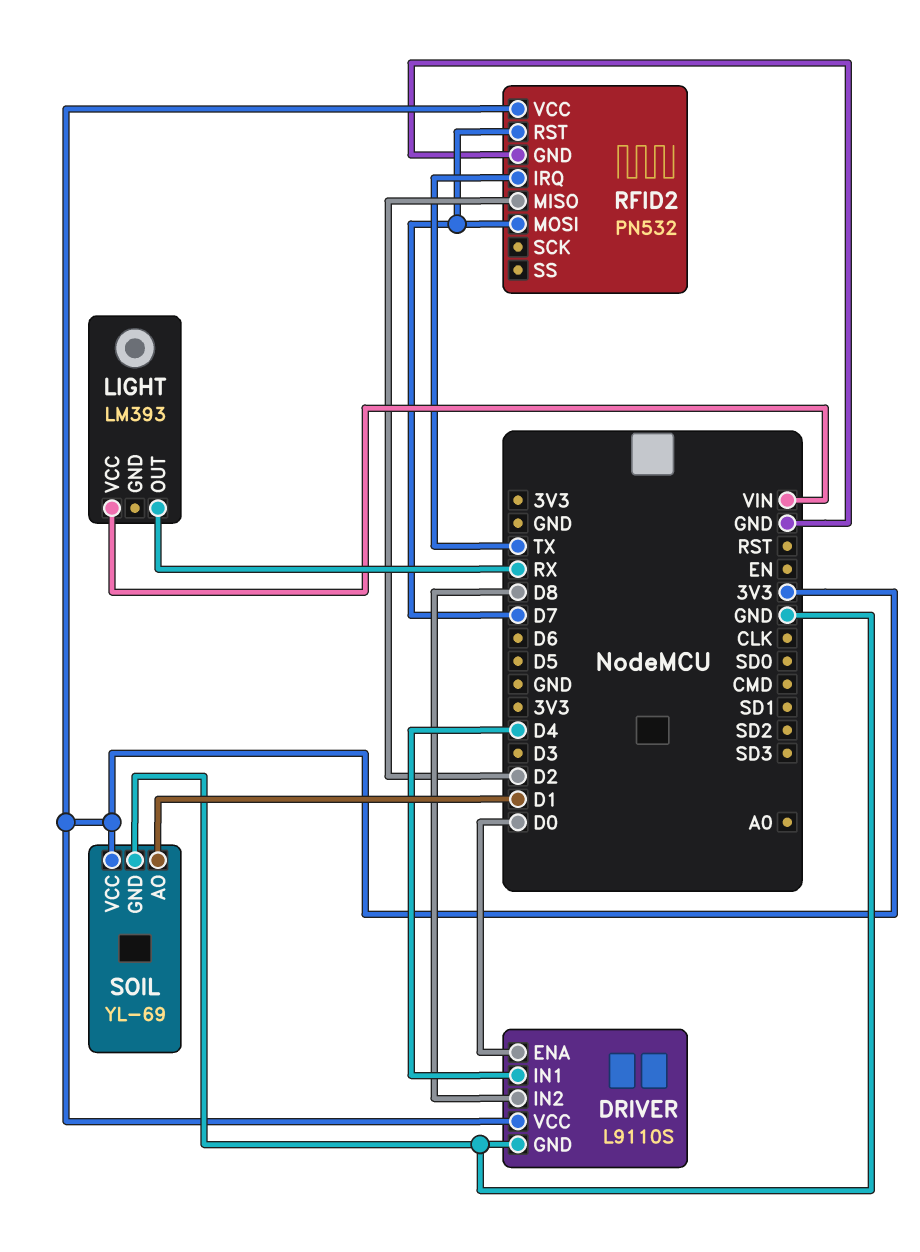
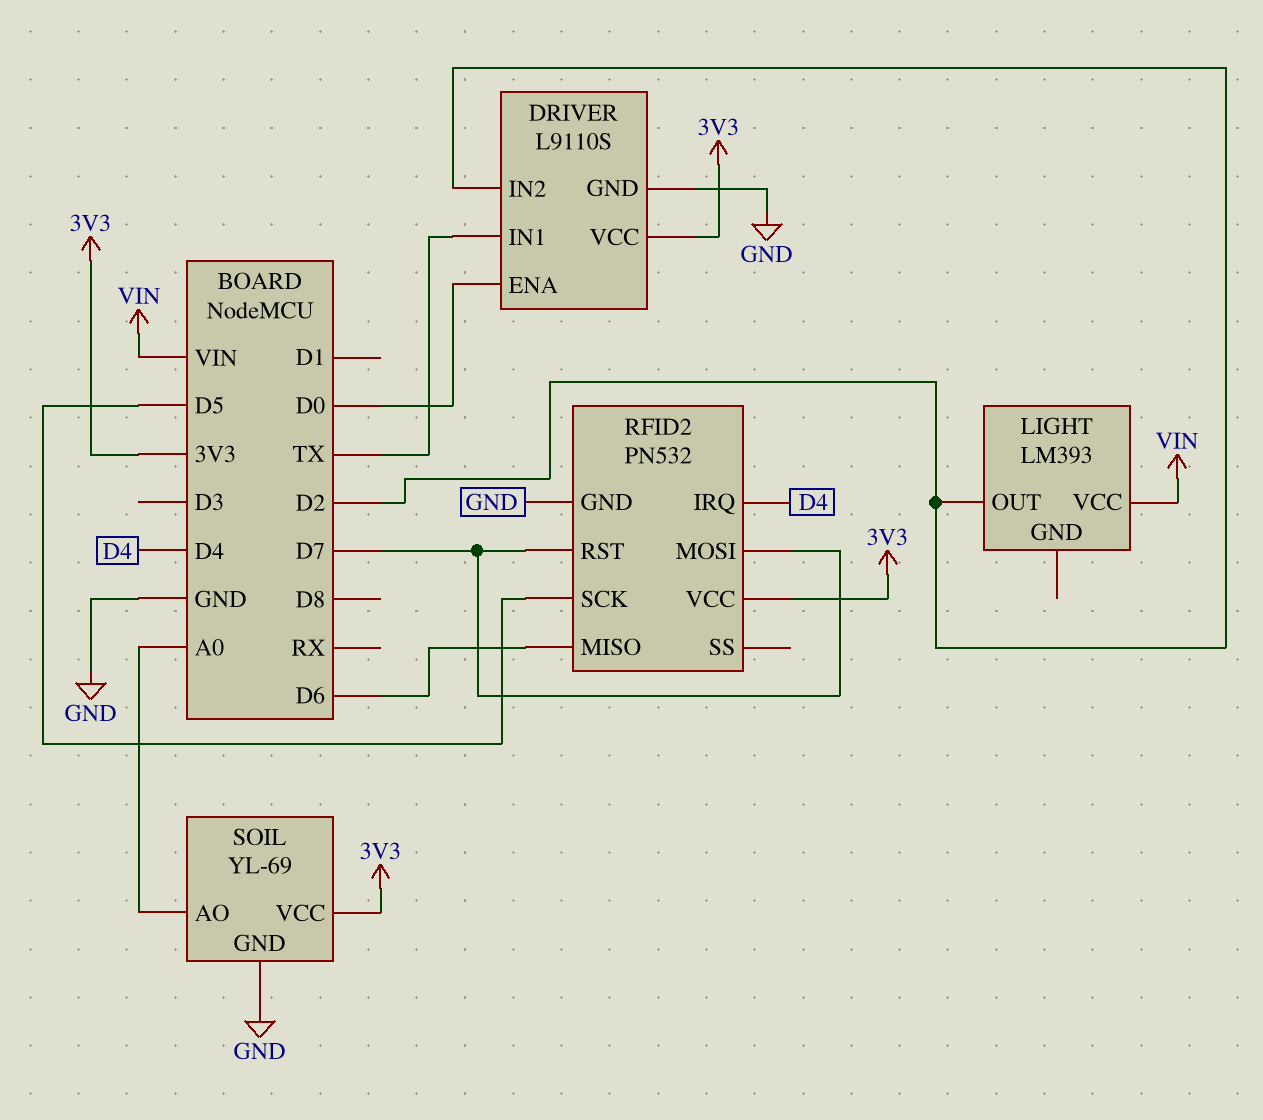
DRIVER pin IN1: D4 -> TX
DRIVER pin IN2: D8 -> D2
LIGHT pin OUT: RX -> D2
RFID2 pin IRQ: TX -> D4
RFID2 pin MISO: D2 -> D6
RFID2 pin SCK: none -> D5
SOIL pin AO: D1 -> A0

